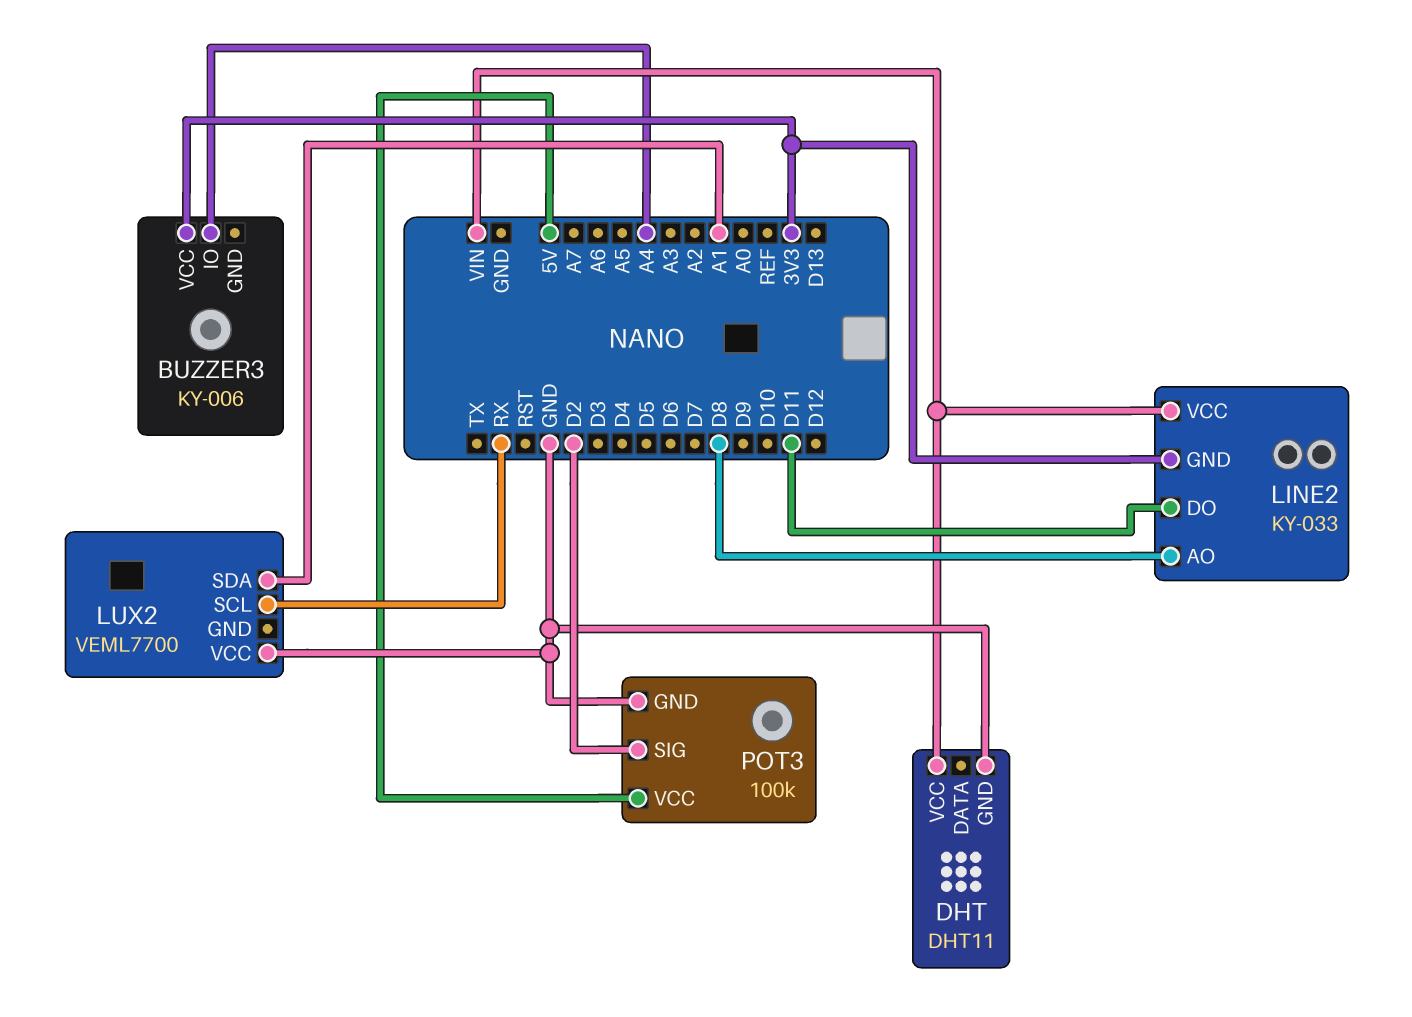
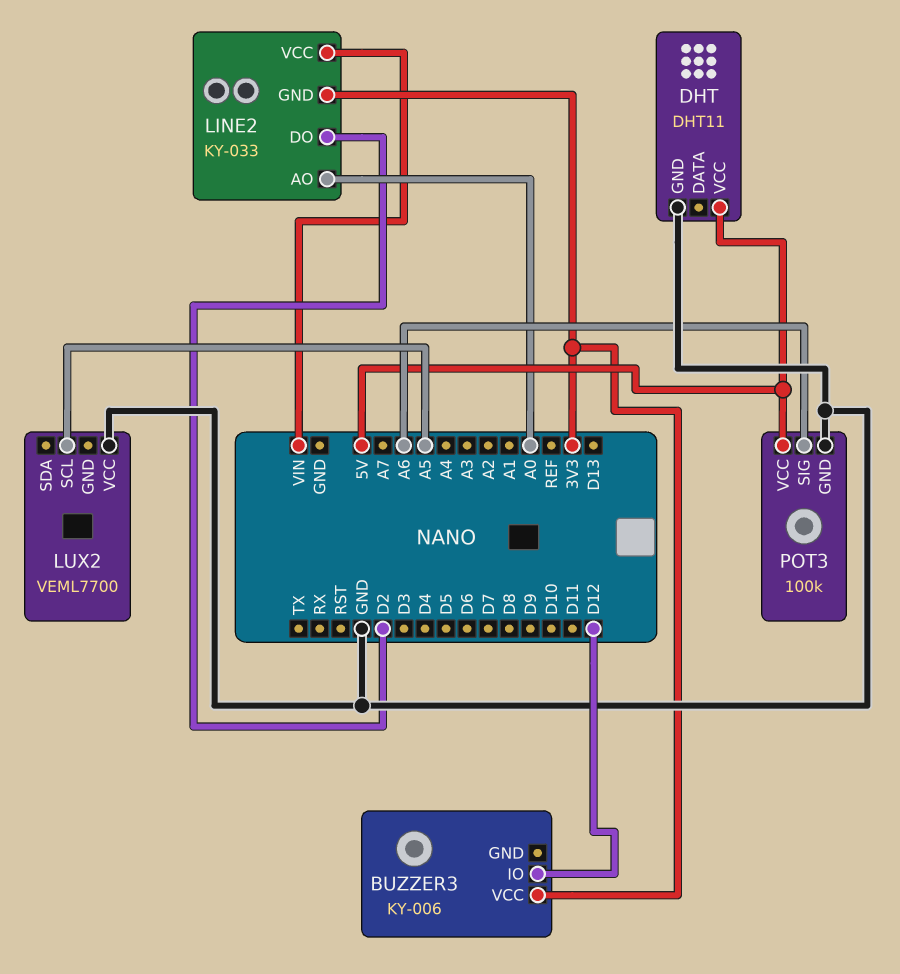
BUZZER3 pin IO: A4 -> D12
DHT pin VCC: VIN -> 5V
LINE2 pin AO: D8 -> A0
LINE2 pin DO: D11 -> D2
LUX2 pin SCL: RX -> A5
LUX2 pin SDA: A1 -> none
POT3 pin SIG: D2 -> A6

